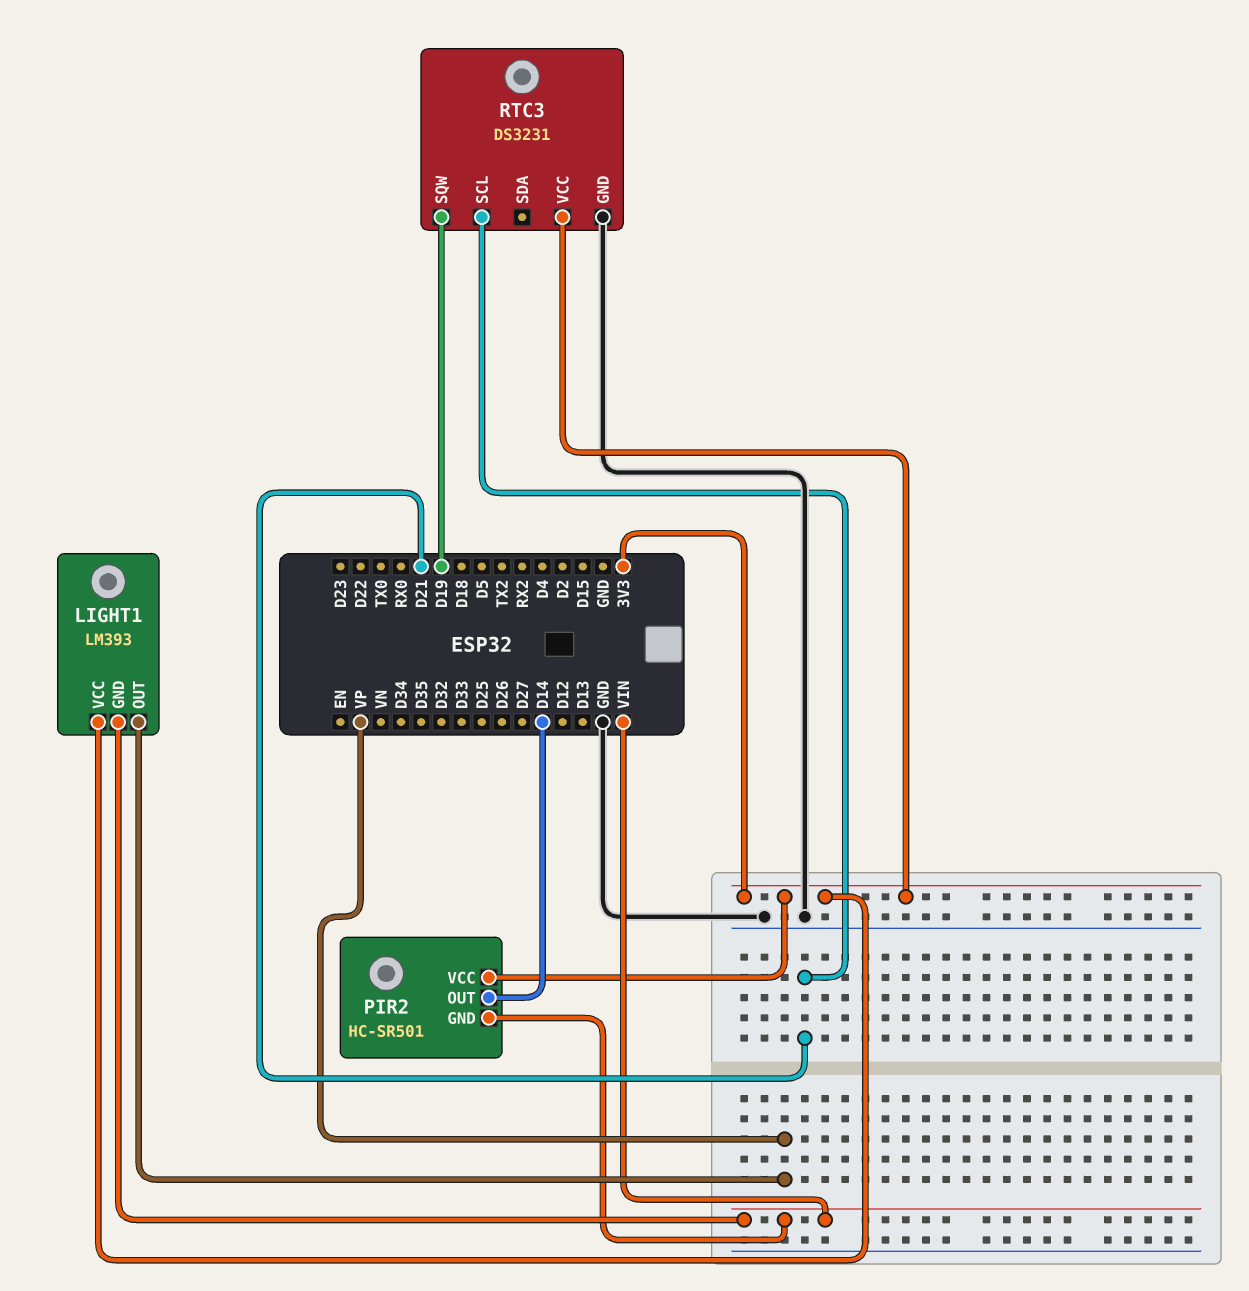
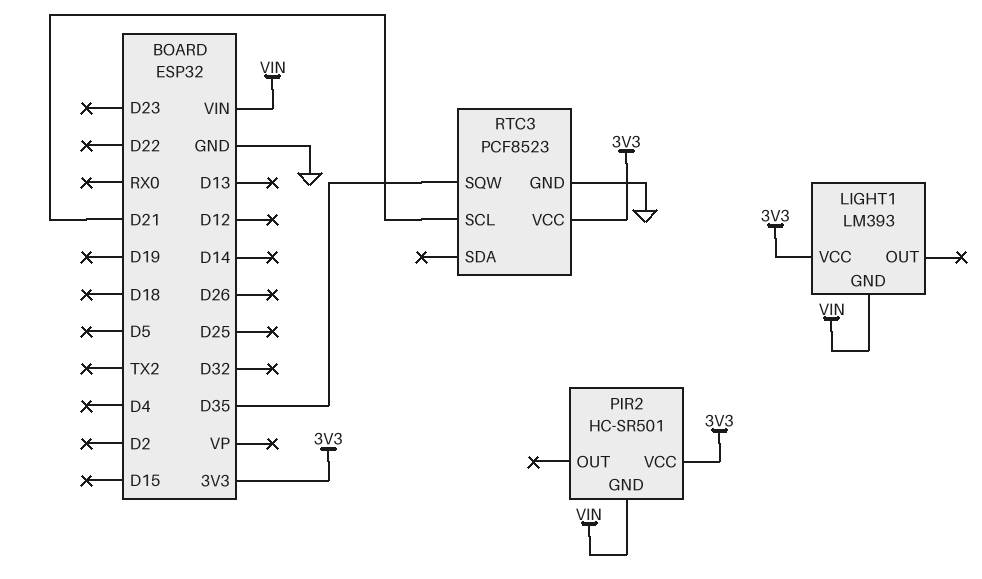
LIGHT1 pin OUT: VP -> none
PIR2 pin OUT: D14 -> none
RTC3: DS3231 -> PCF8523
RTC3 pin SQW: D19 -> D35

